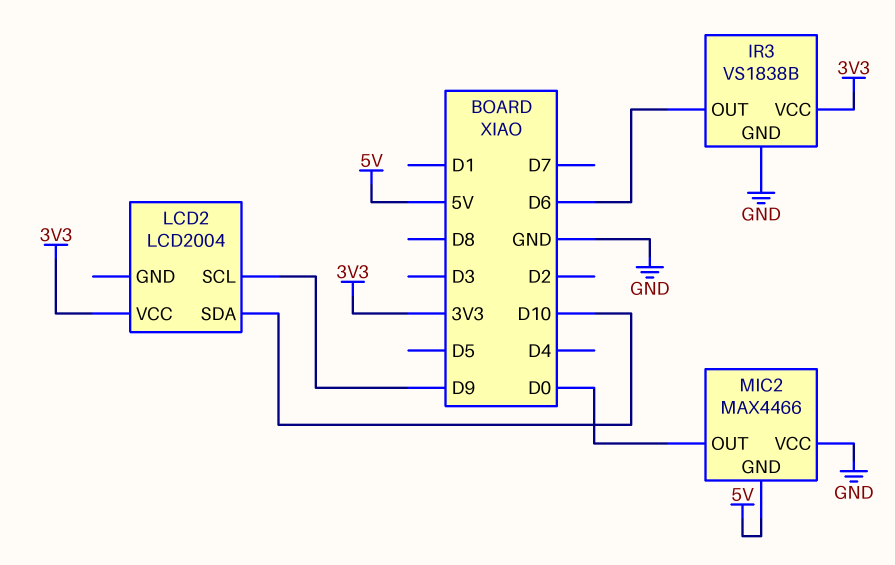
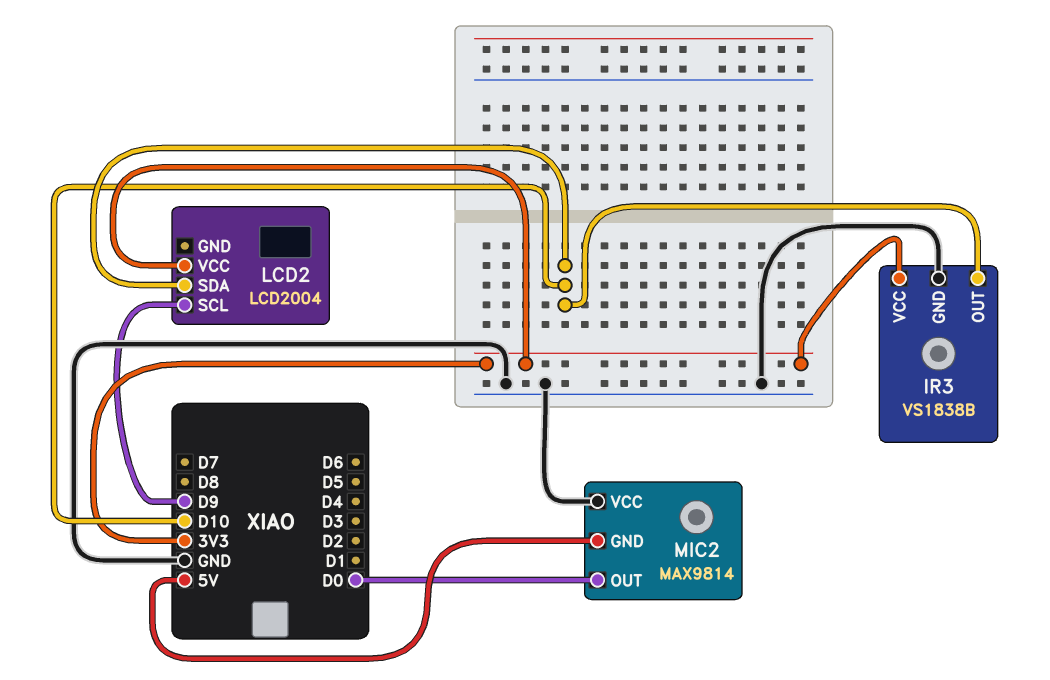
IR3 pin OUT: D6 -> D10
MIC2: MAX4466 -> MAX9814

